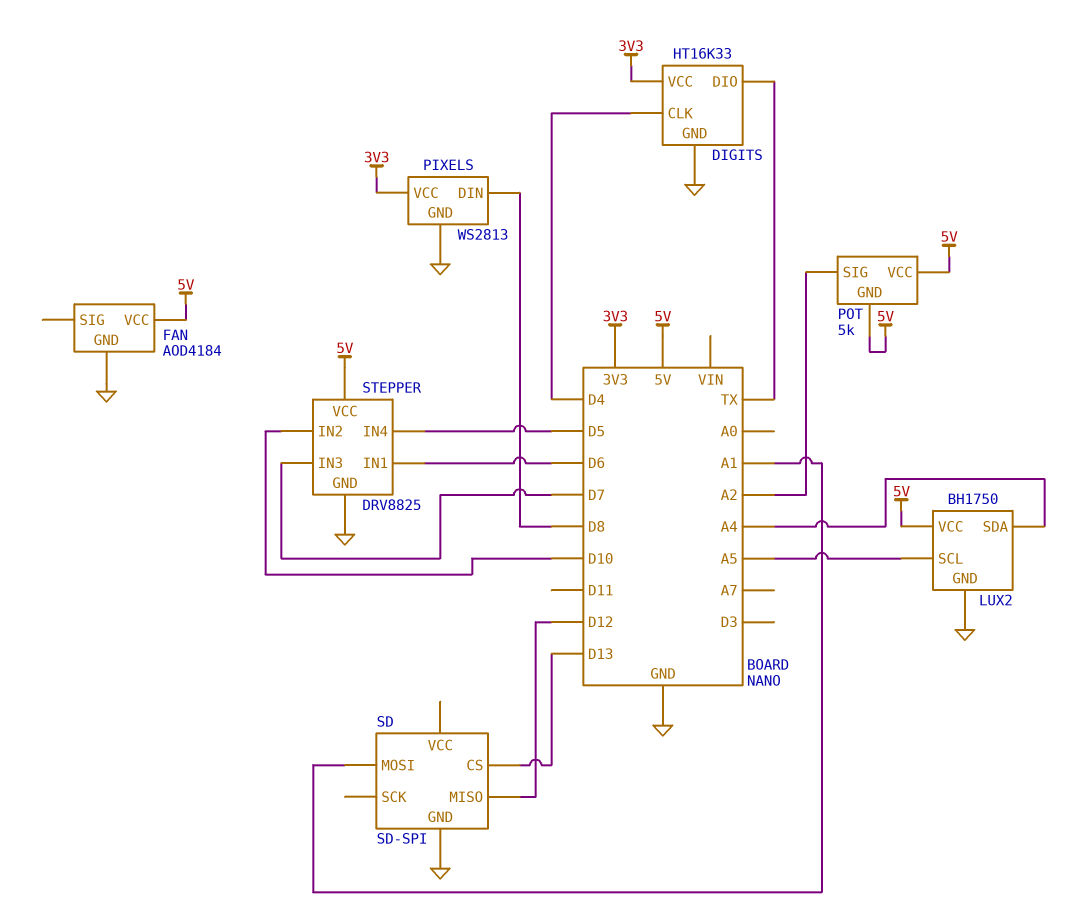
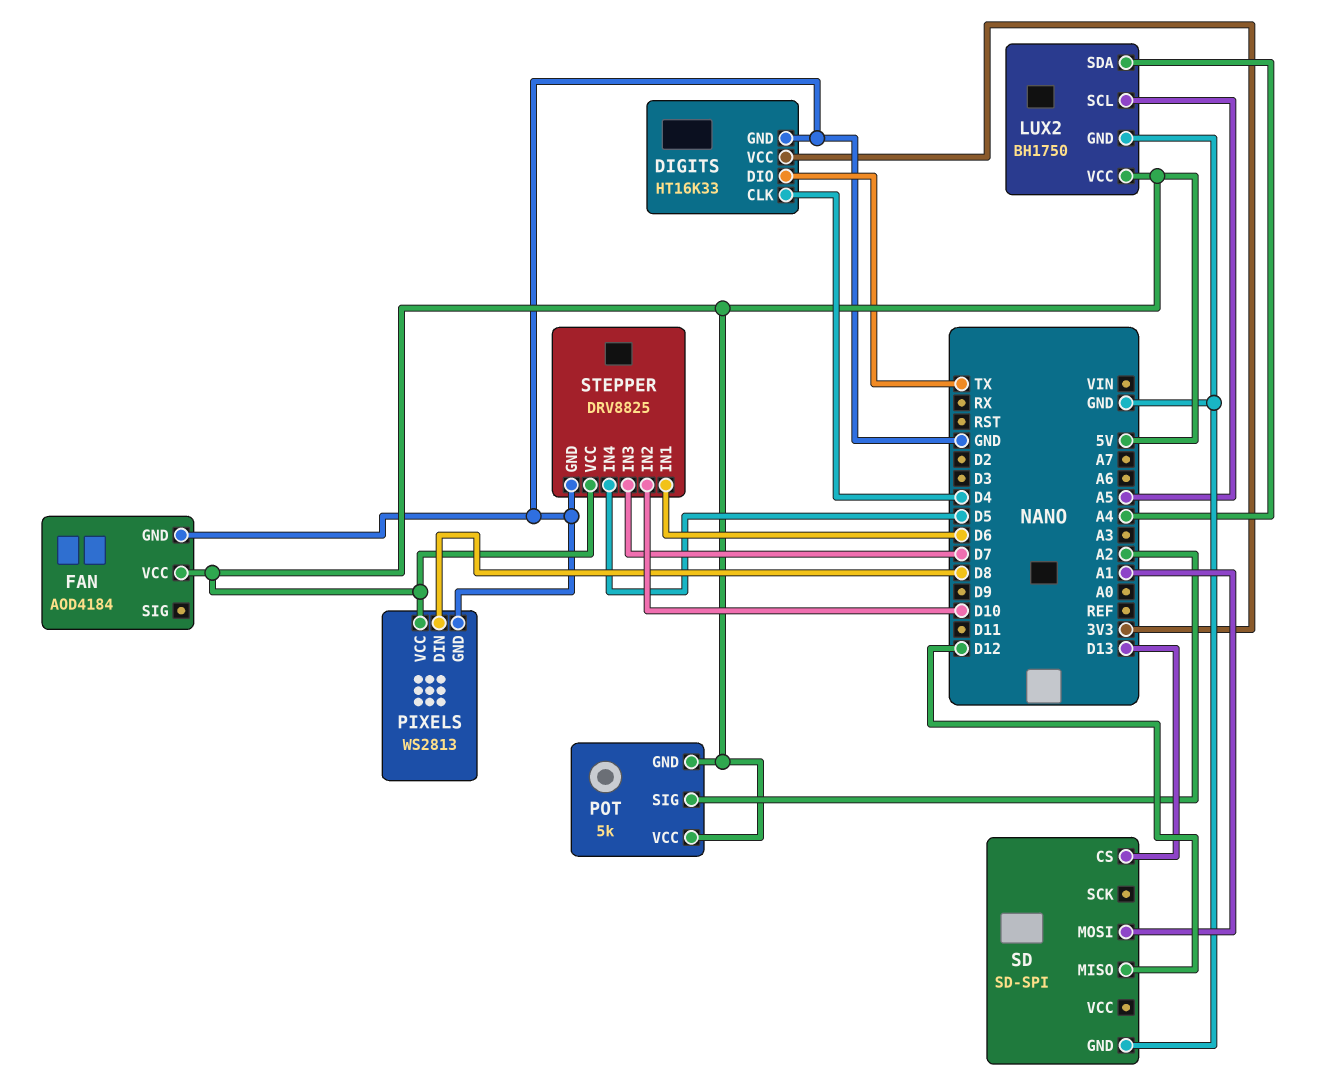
PIXELS pin VCC: 3V3 -> 5V

